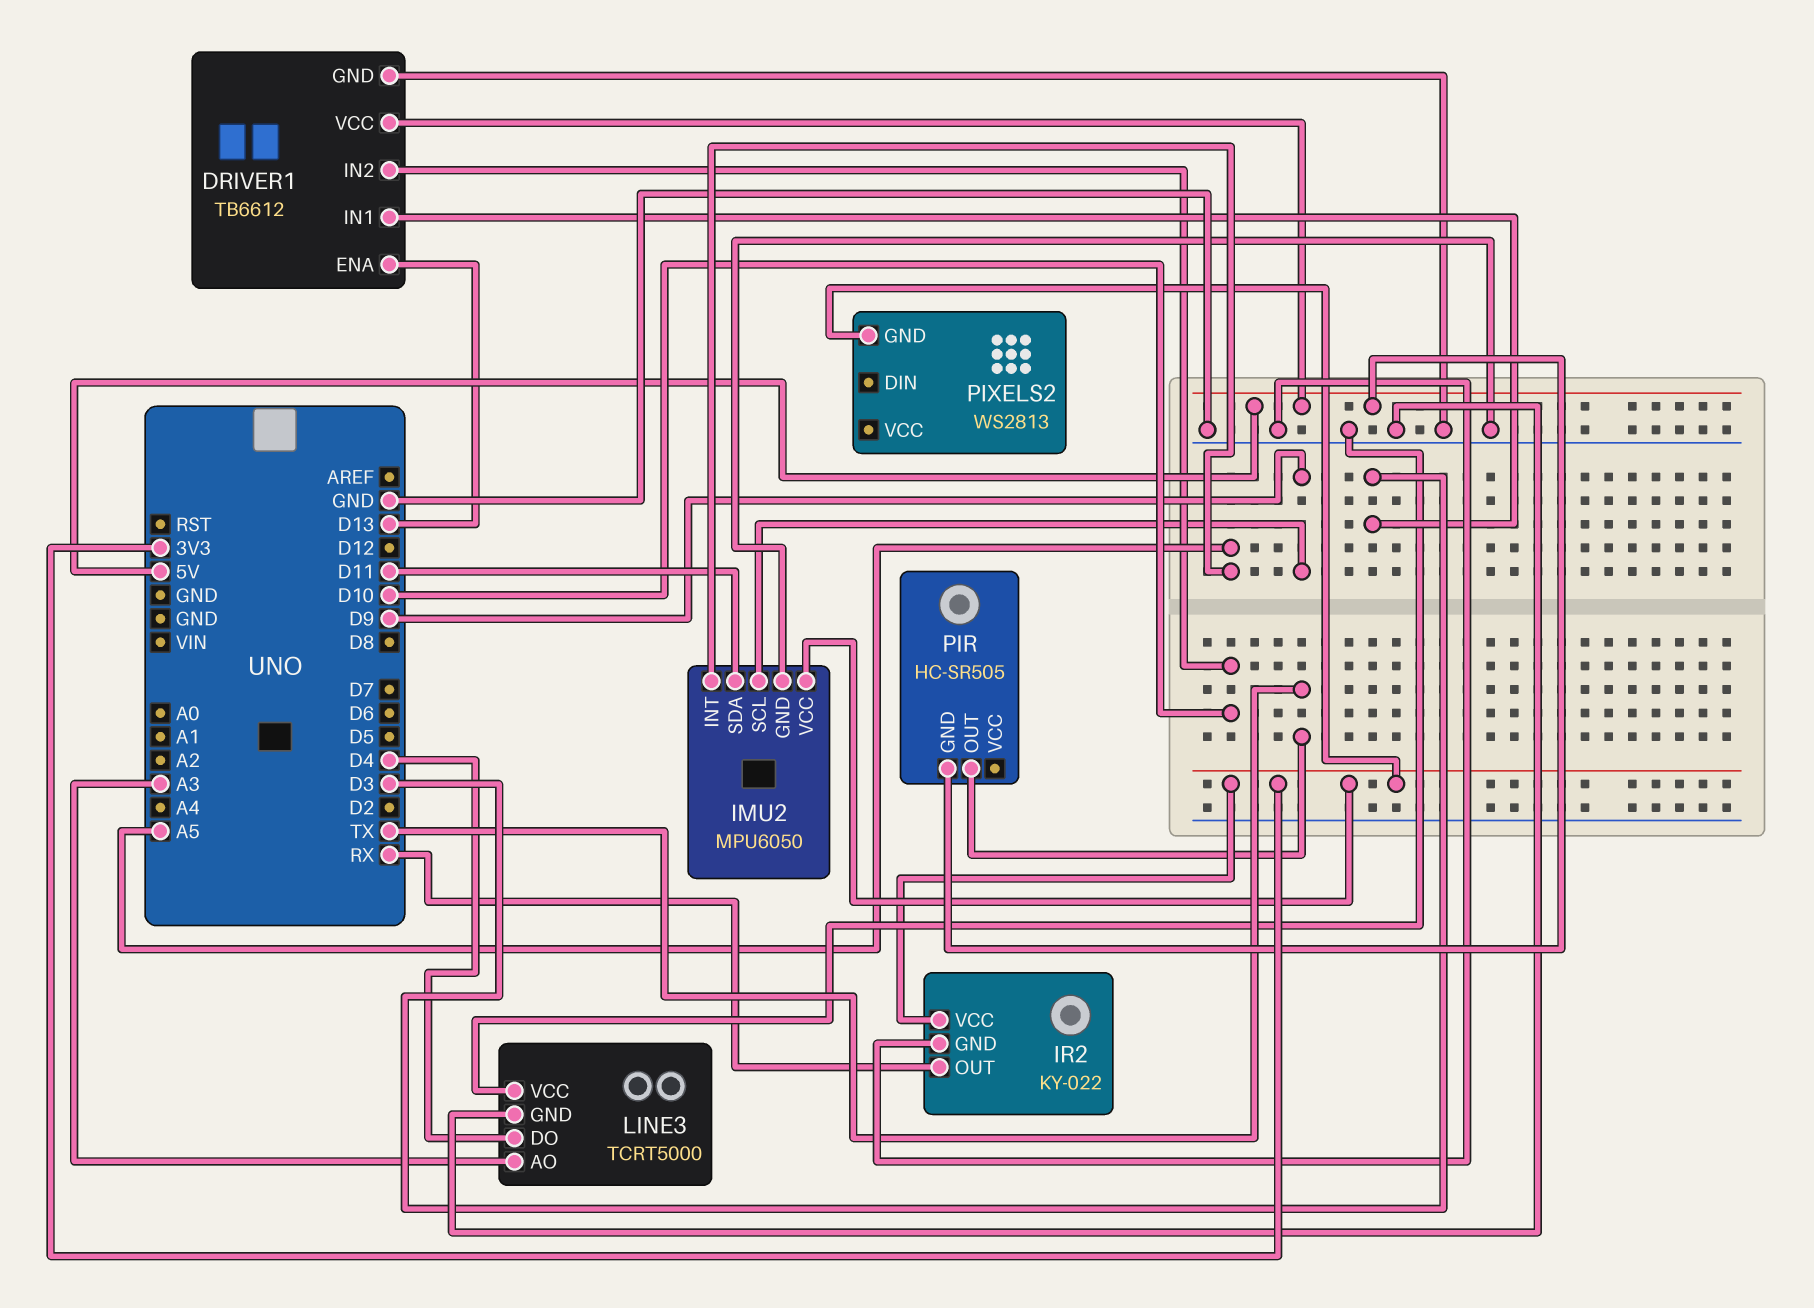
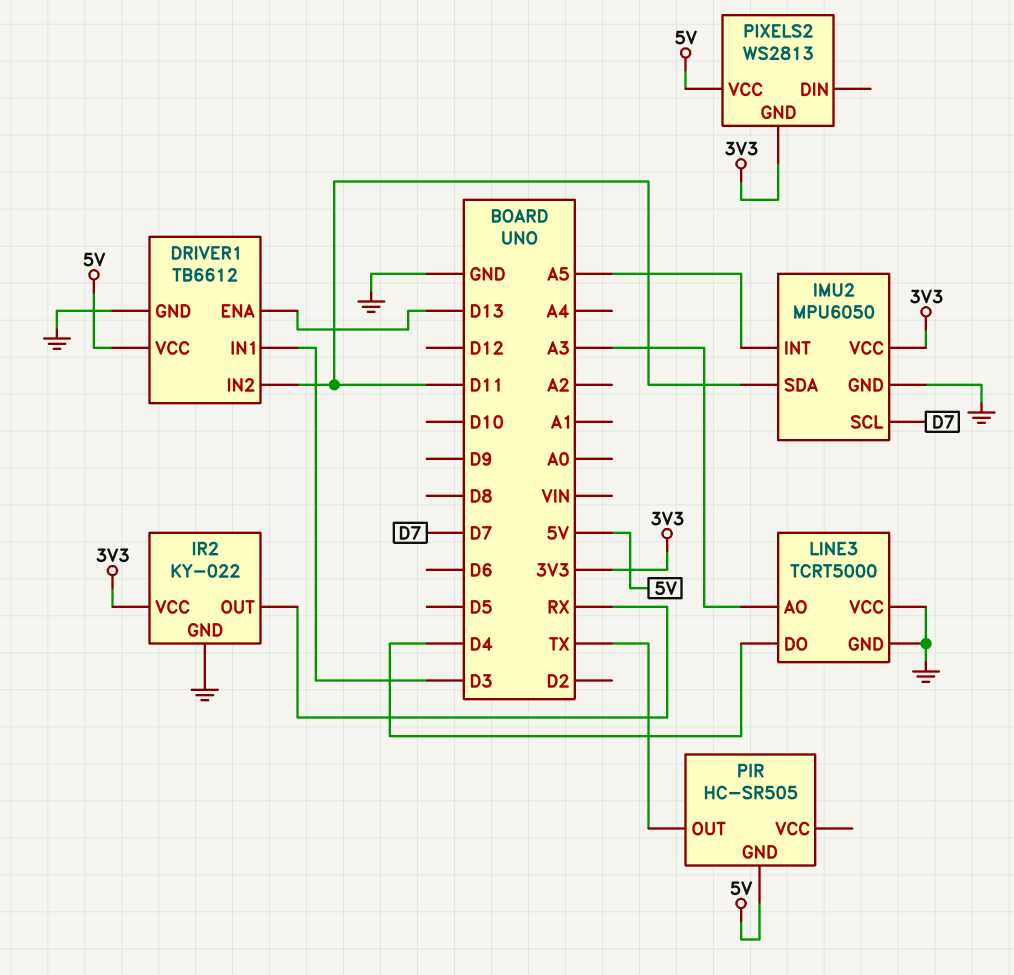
DRIVER1 pin IN2: D10 -> D11
IMU2 pin SCL: D9 -> D7
PIXELS2 pin VCC: none -> 5V

